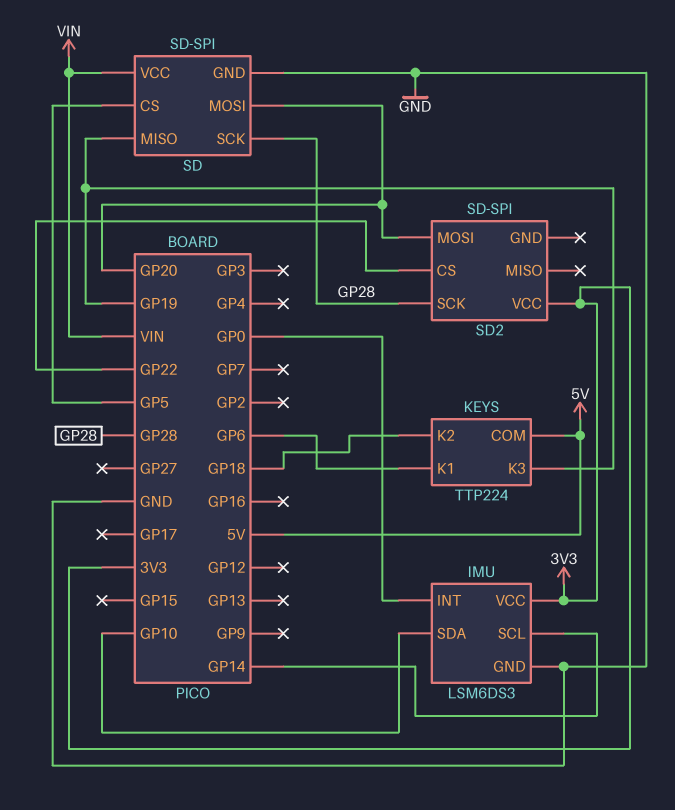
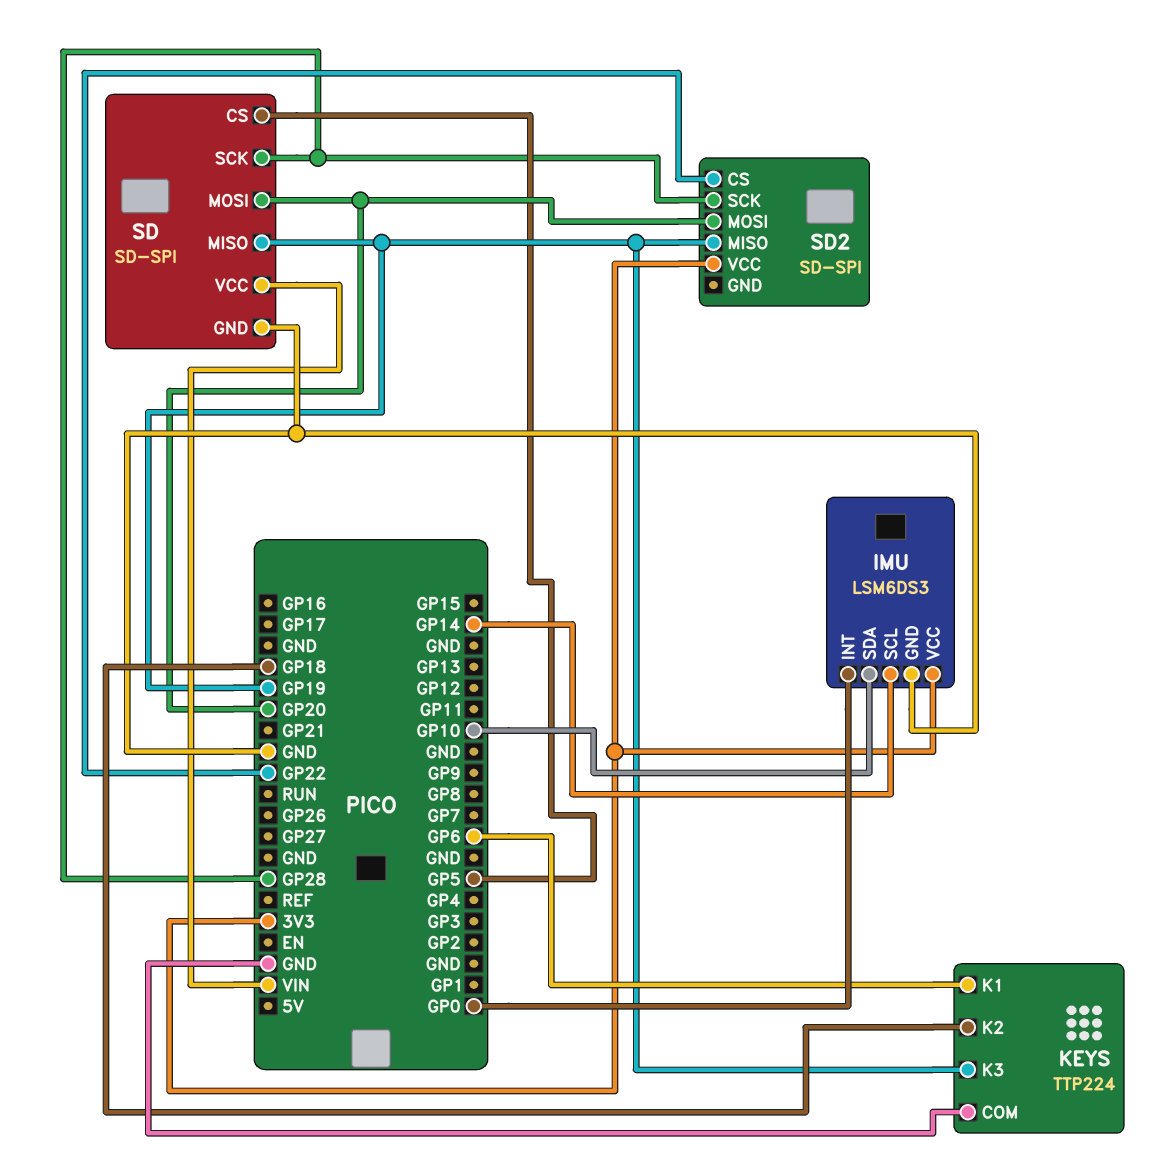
KEYS pin COM: 5V -> GND
SD2 pin MISO: none -> GP19

